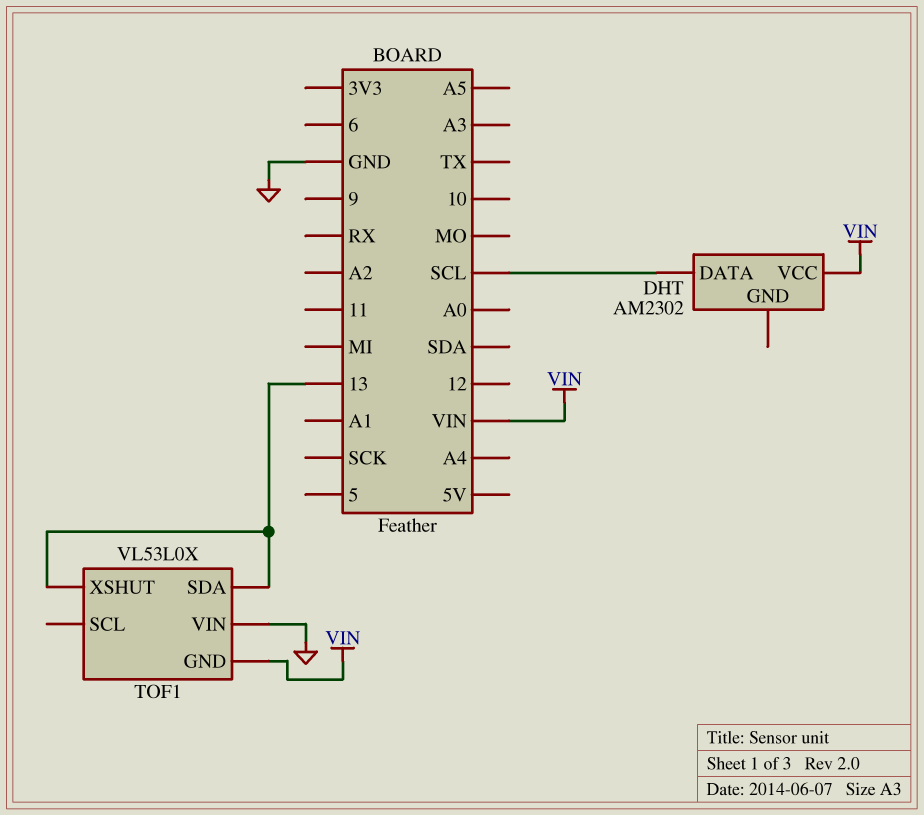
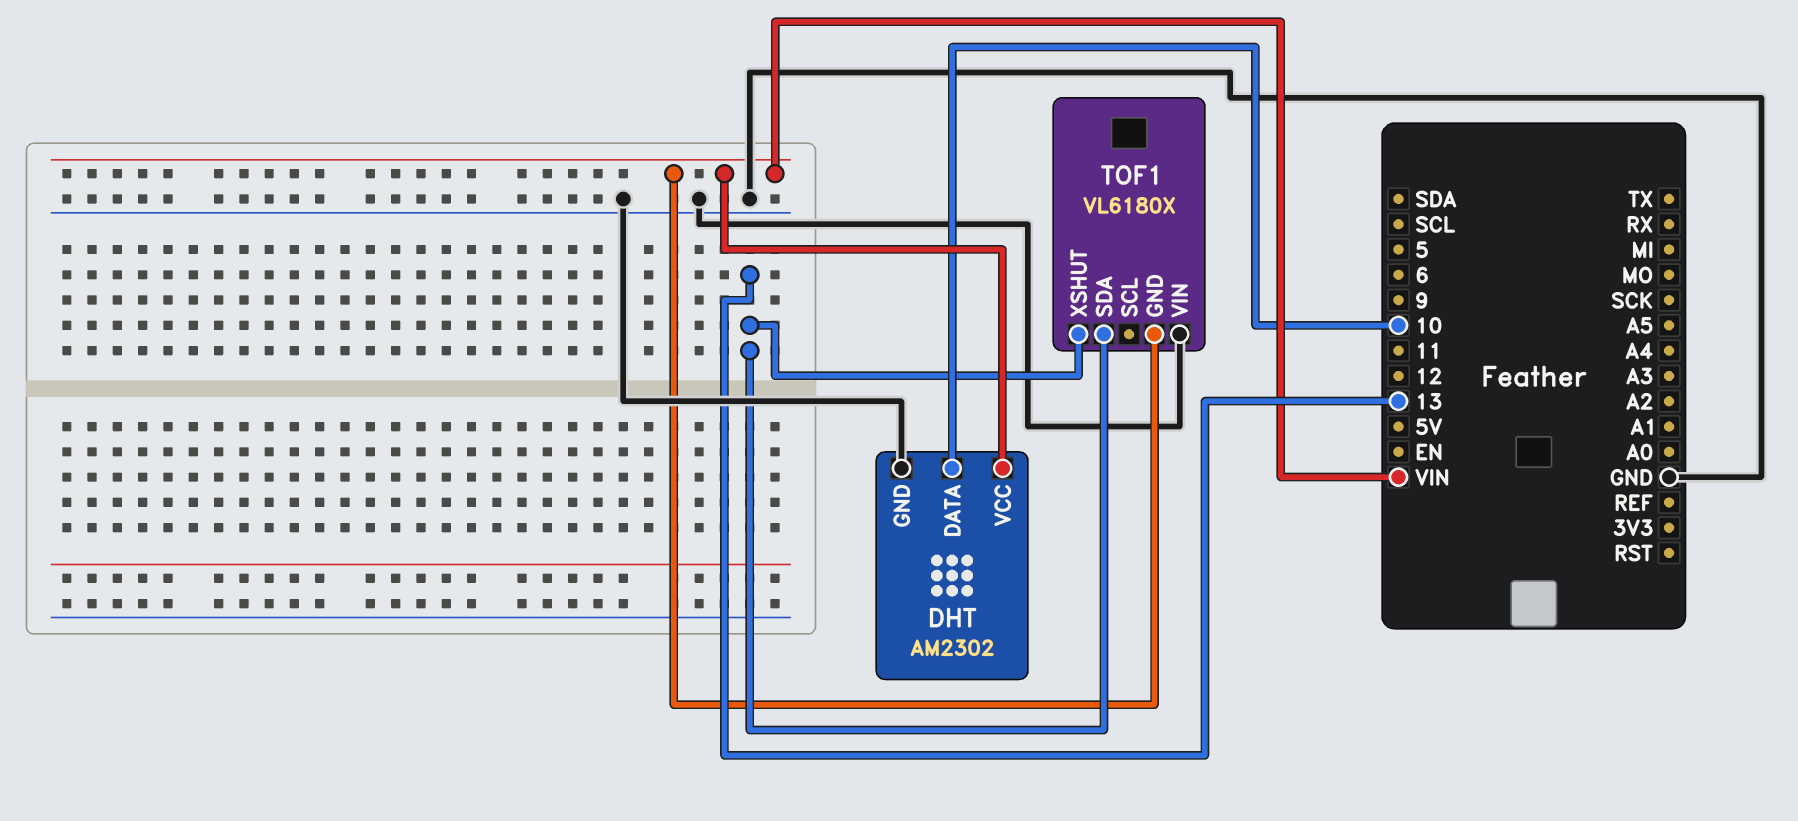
DHT pin DATA: SCL -> 10
DHT pin GND: none -> GND
TOF1: VL53L0X -> VL6180X

